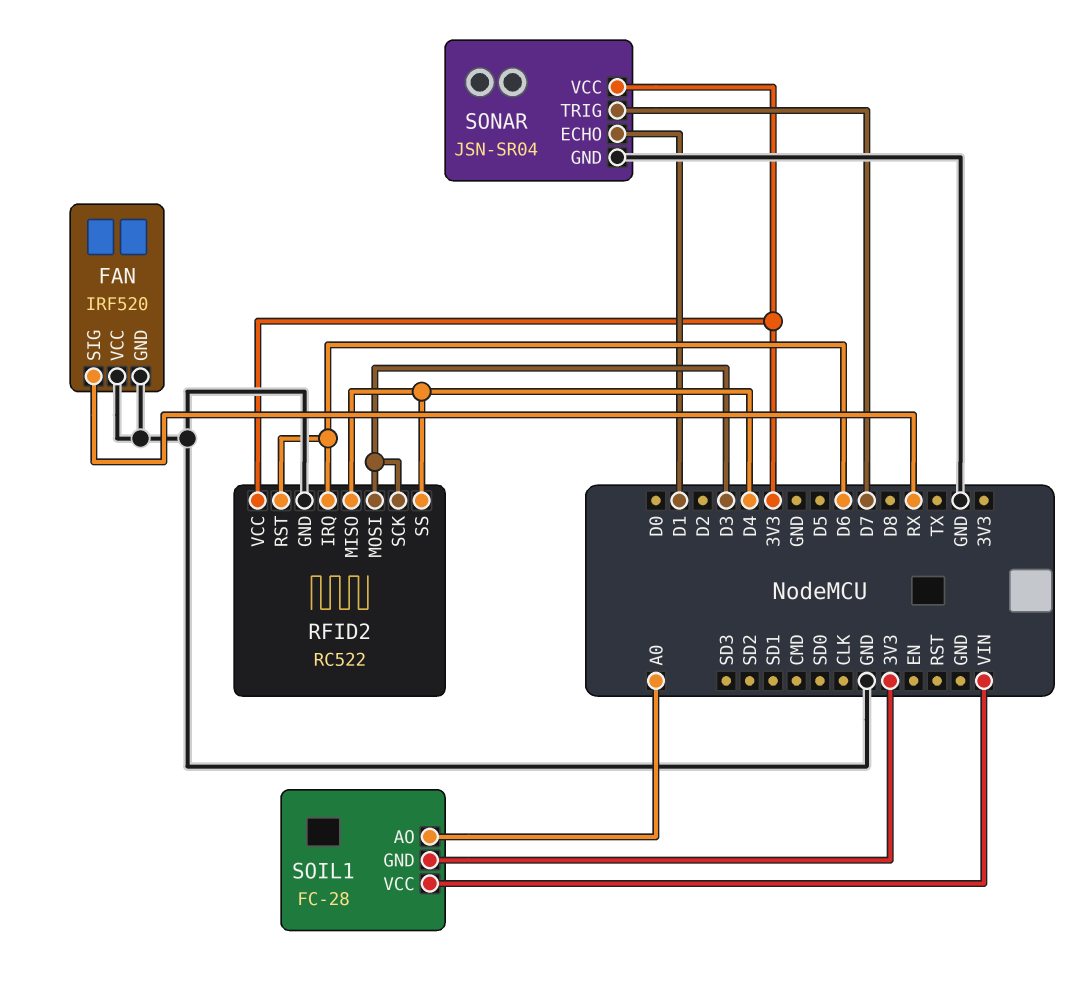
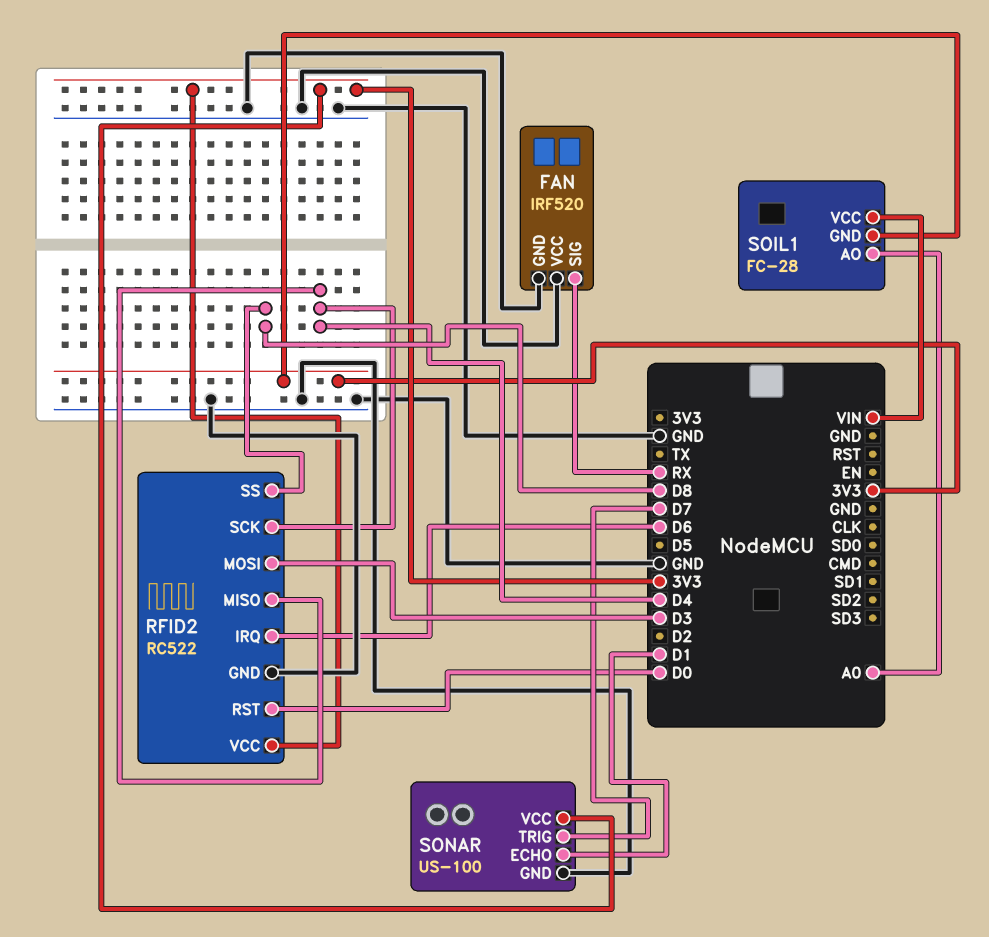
RFID2 pin RST: D6 -> D0
RFID2 pin SCK: D3 -> D4
RFID2 pin SS: D4 -> D8
SONAR: JSN-SR04 -> US-100

